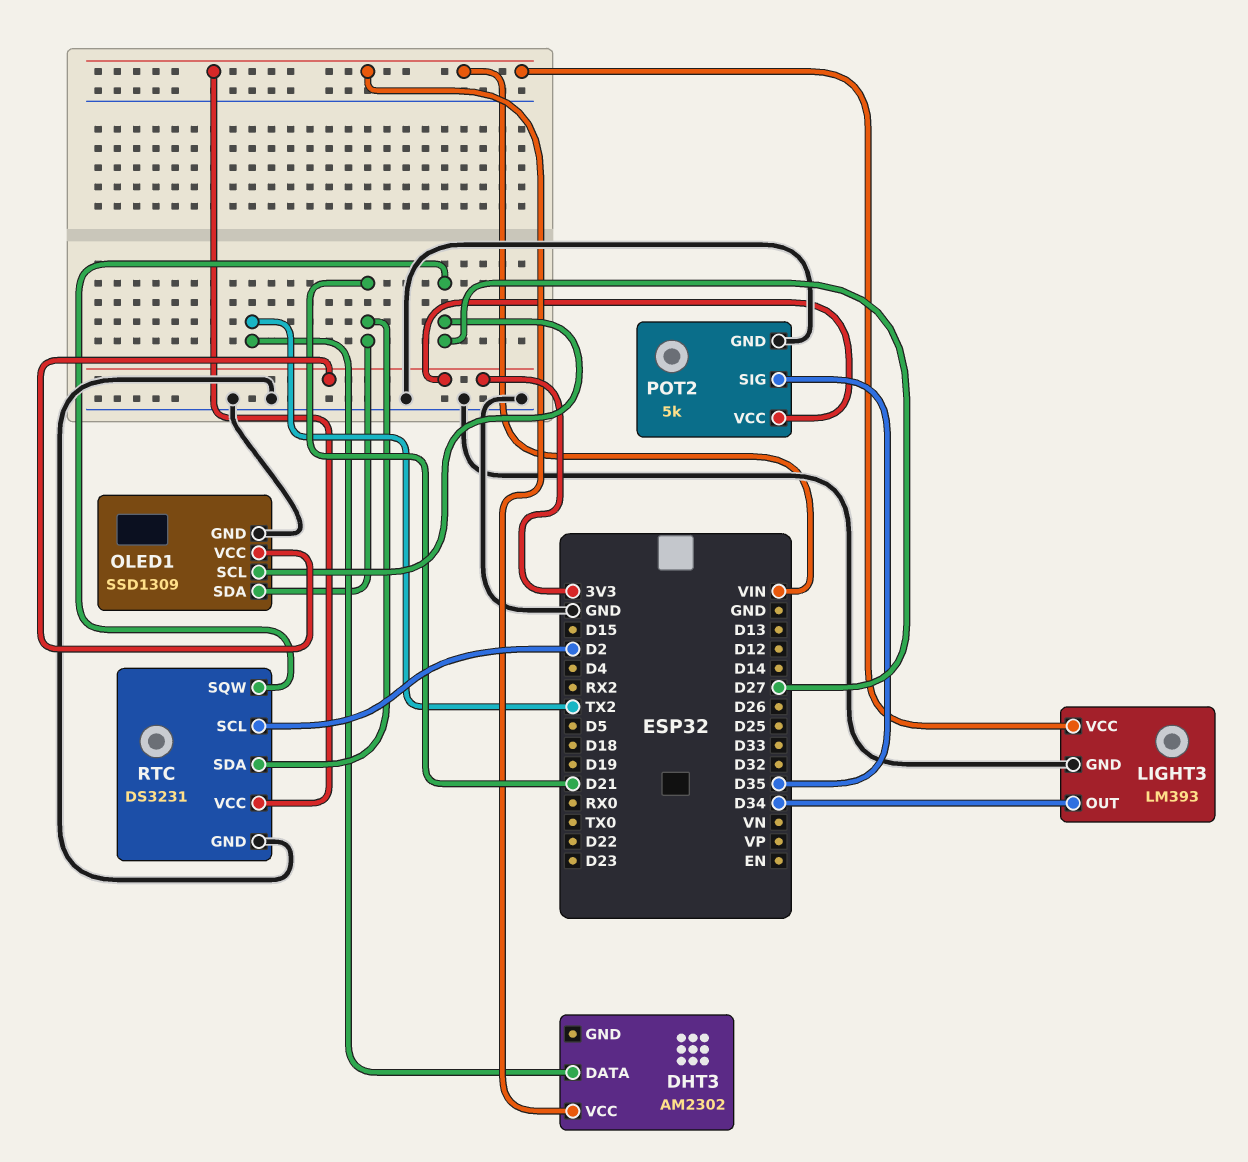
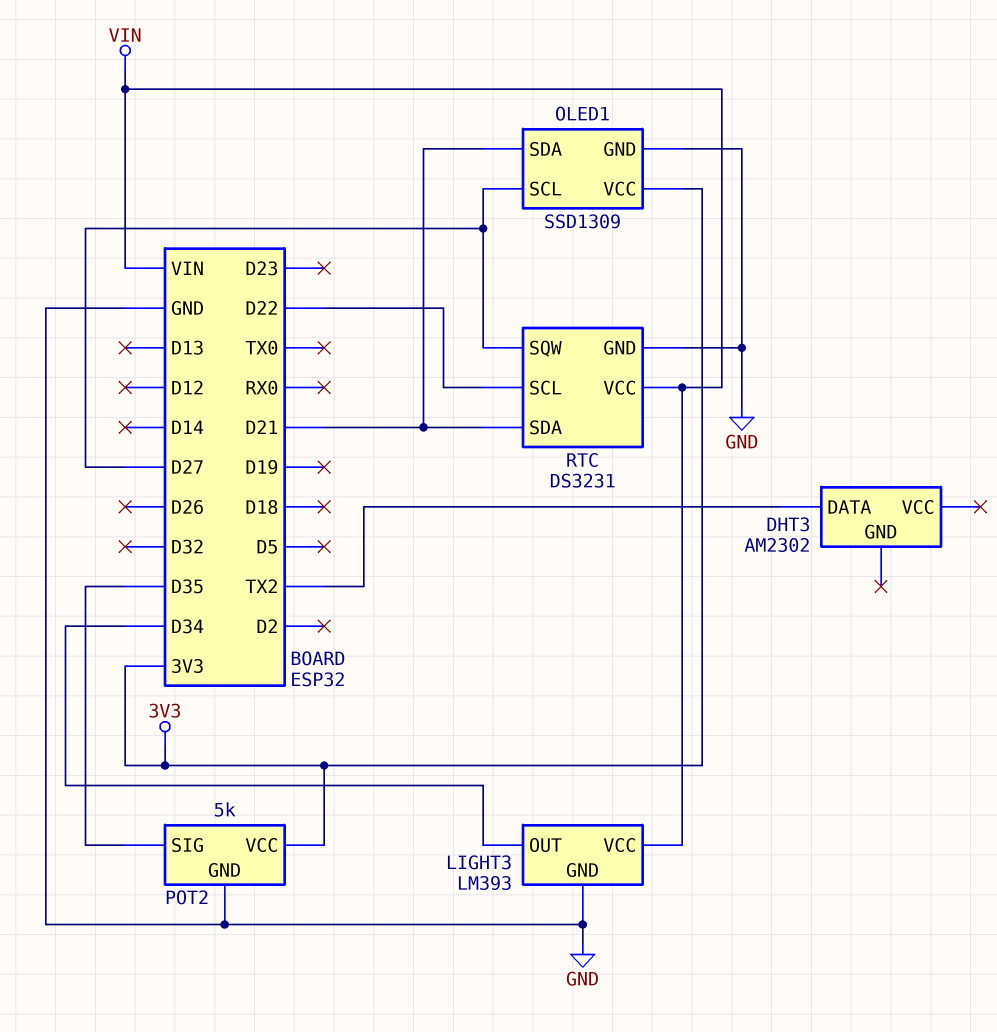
DHT3 pin VCC: VIN -> none
RTC pin SCL: D2 -> D22

